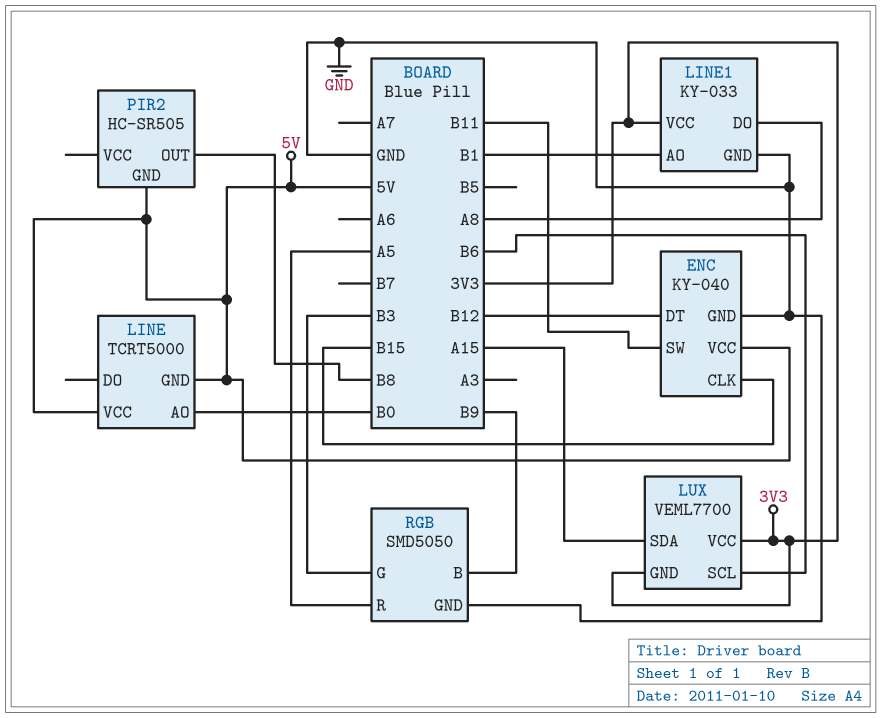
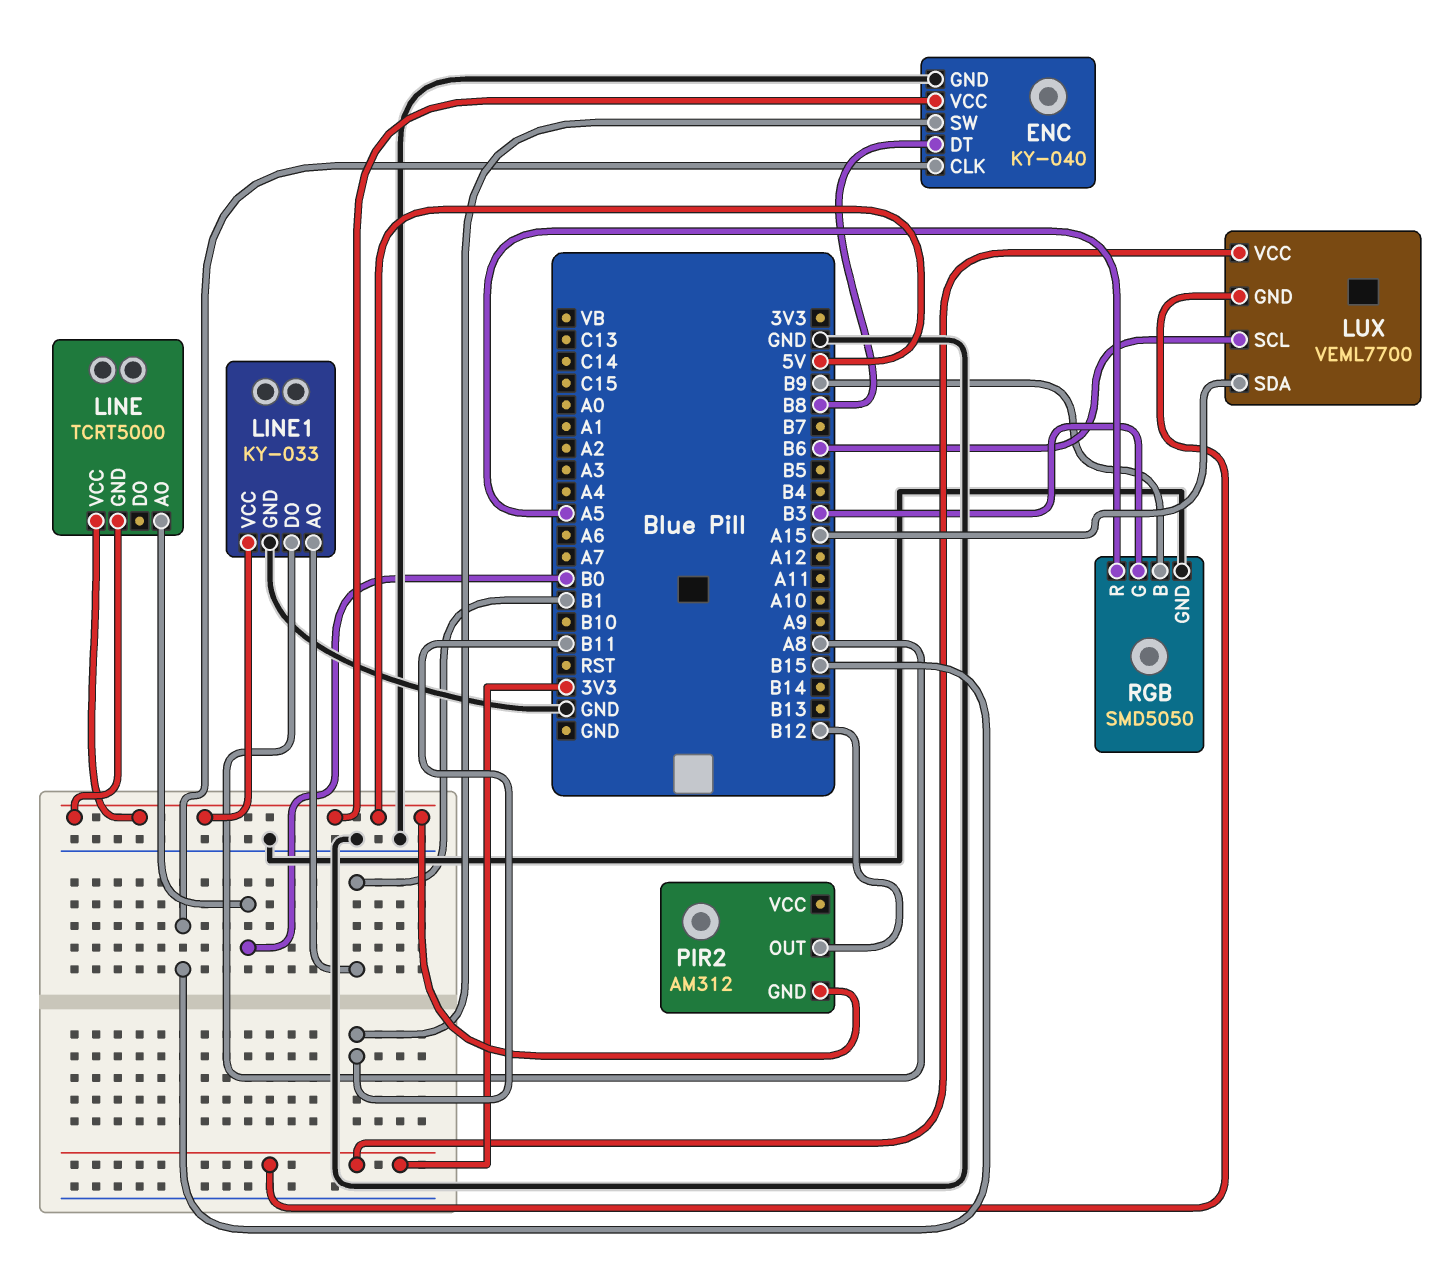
ENC pin DT: B12 -> B8
LINE1 pin VCC: 3V3 -> 5V
PIR2: HC-SR505 -> AM312
PIR2 pin OUT: B8 -> B12

